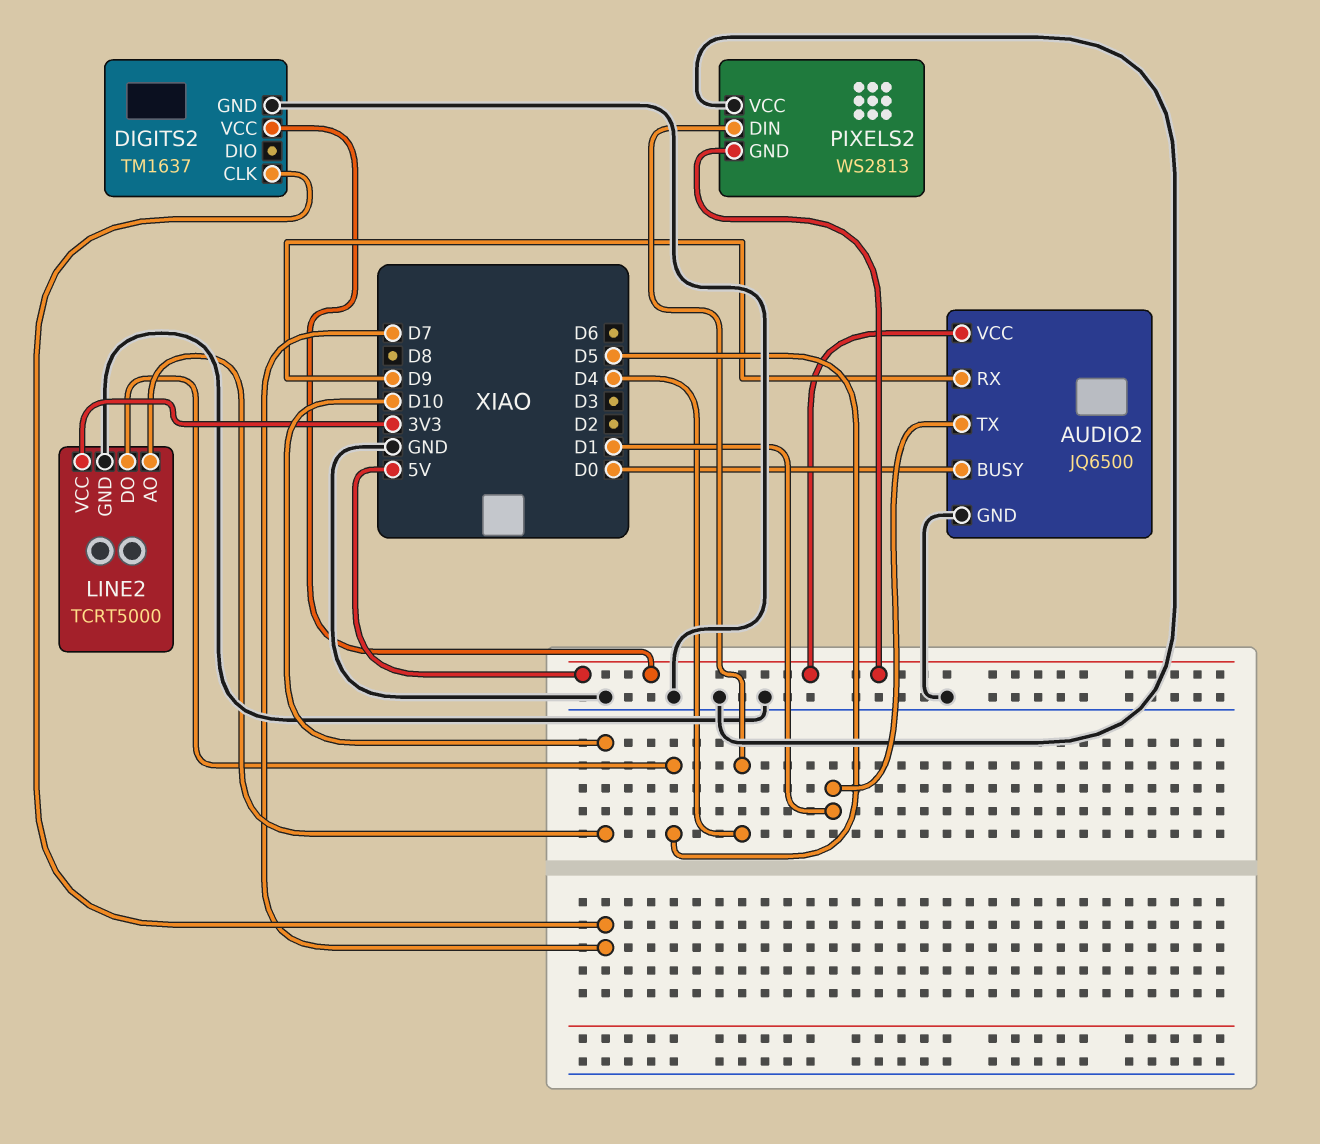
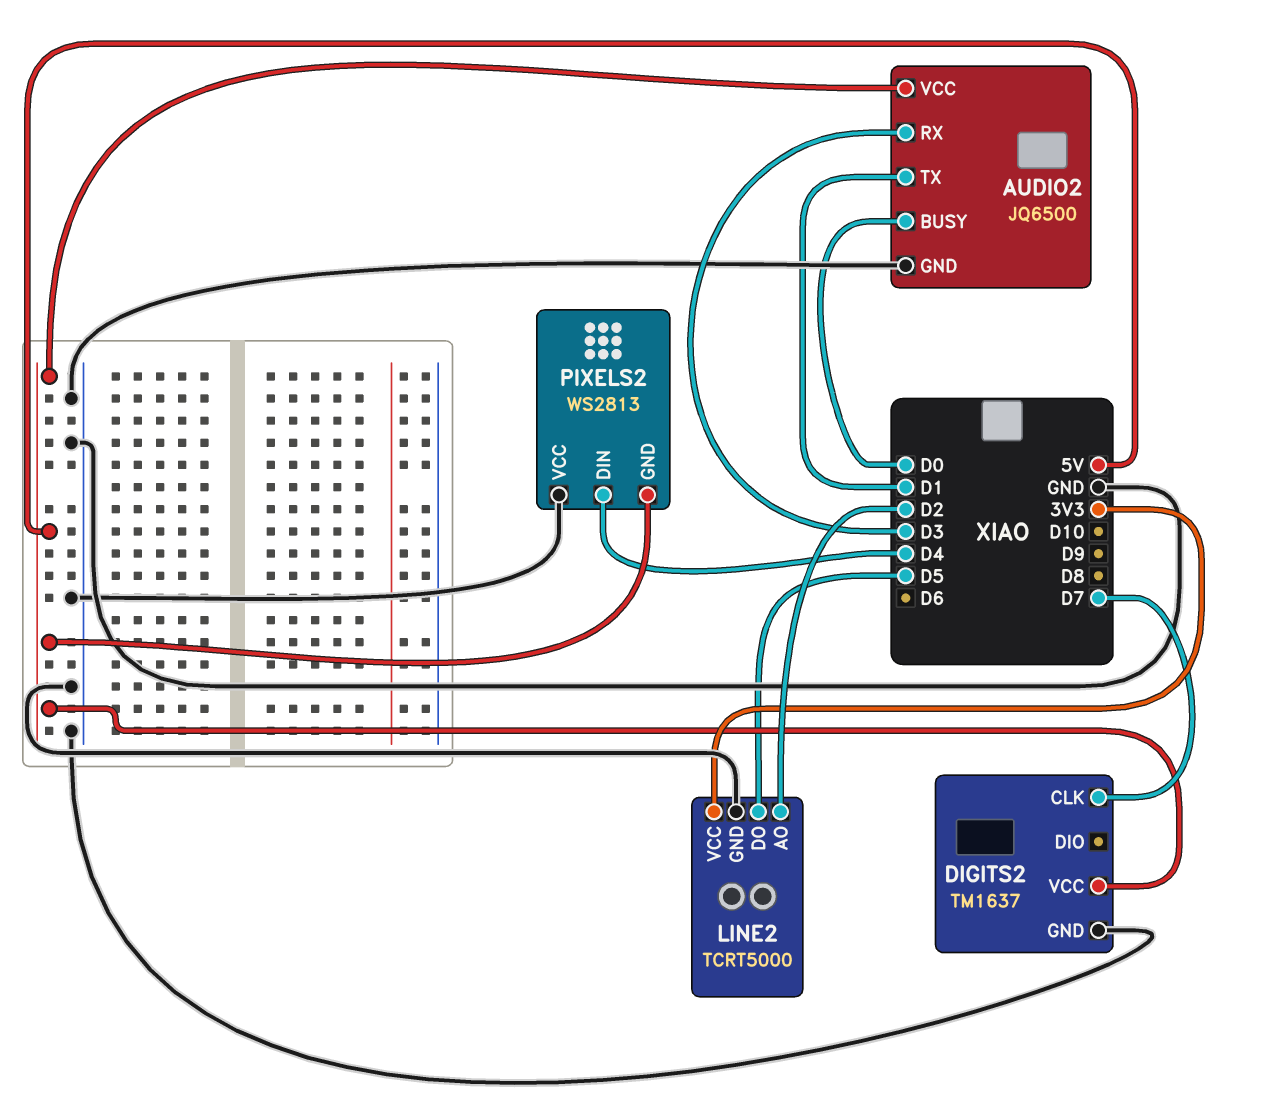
AUDIO2 pin RX: D9 -> D3
LINE2 pin AO: D10 -> D2

